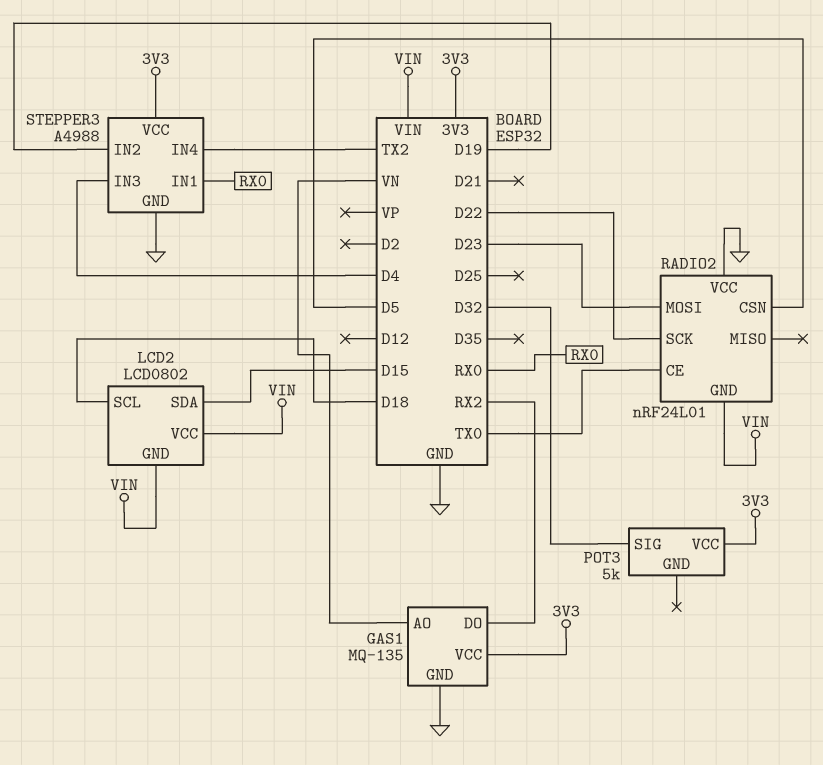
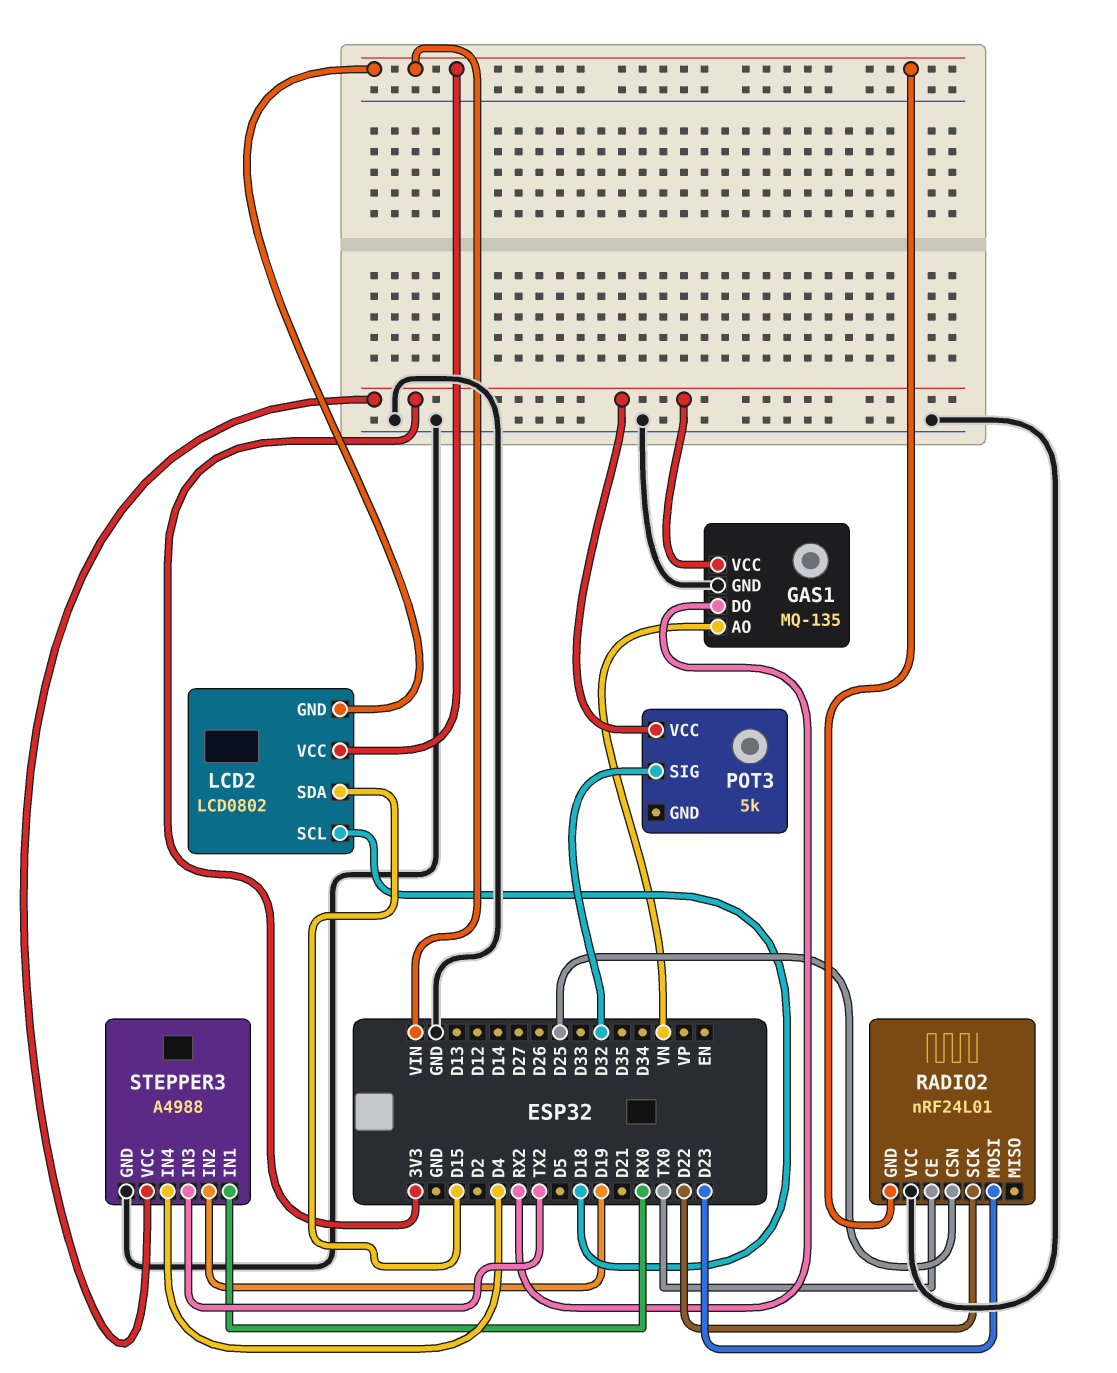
RADIO2 pin CSN: D5 -> D25
STEPPER3 pin IN3: D4 -> TX2
STEPPER3 pin IN4: TX2 -> D4

